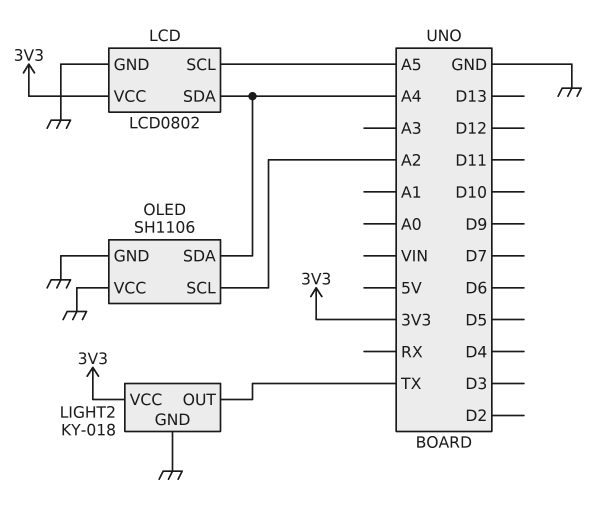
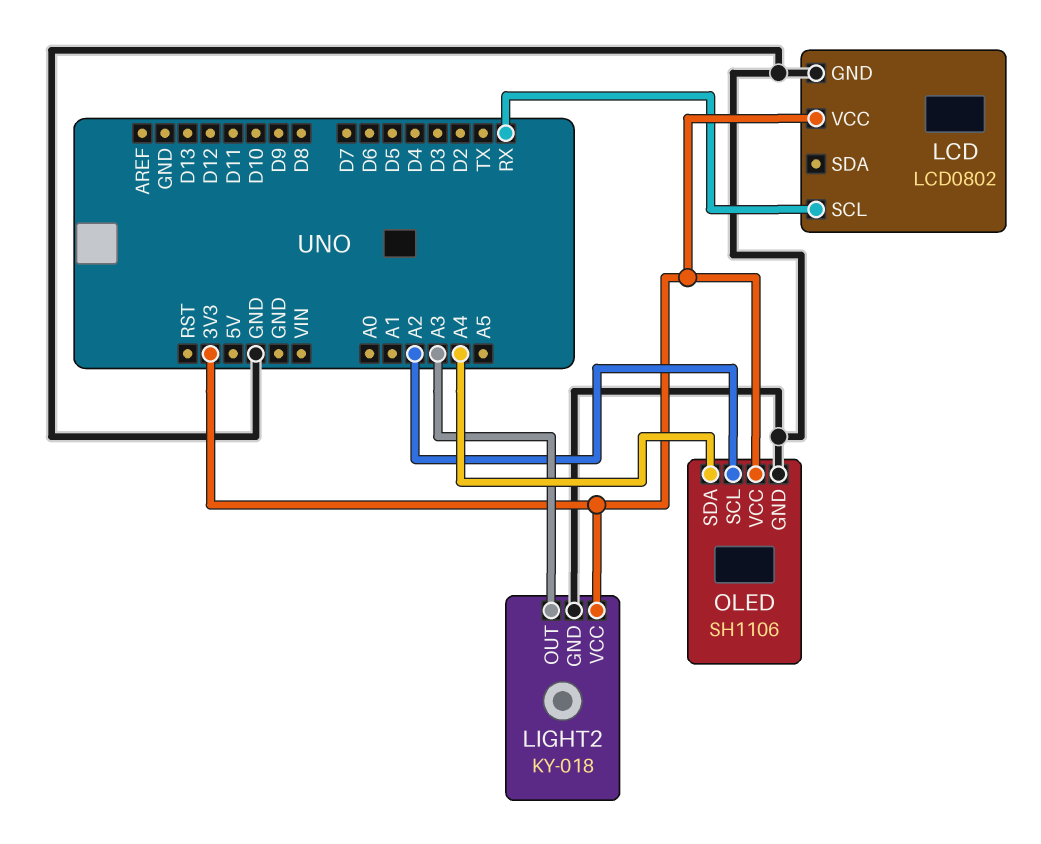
LCD pin SCL: A5 -> RX
LCD pin SDA: A4 -> none
LIGHT2 pin OUT: TX -> A3
OLED pin VCC: GND -> 3V3

